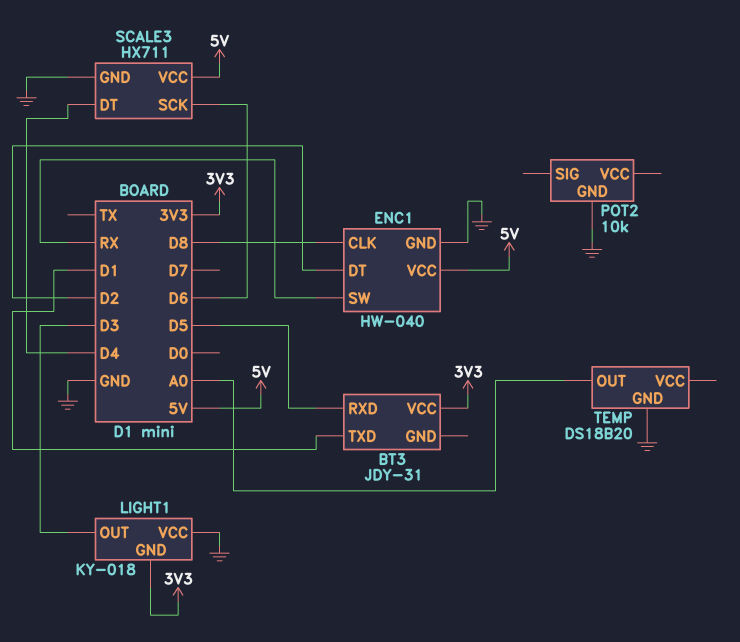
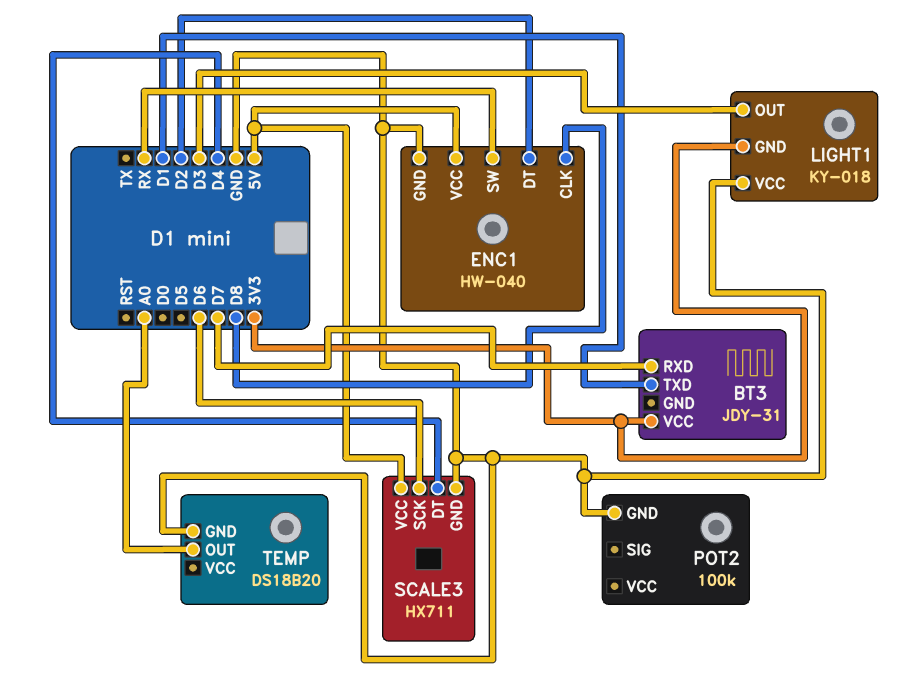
BT3 pin RXD: D5 -> D7
POT2: 10k -> 100k

